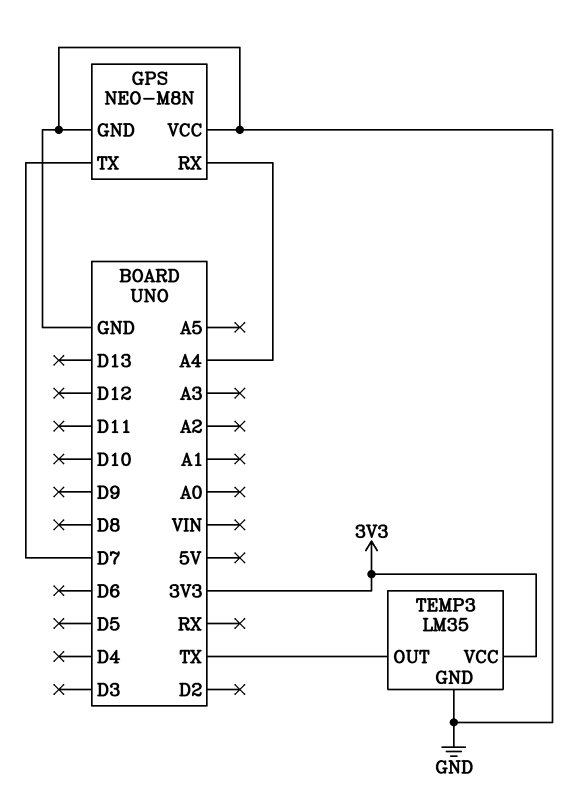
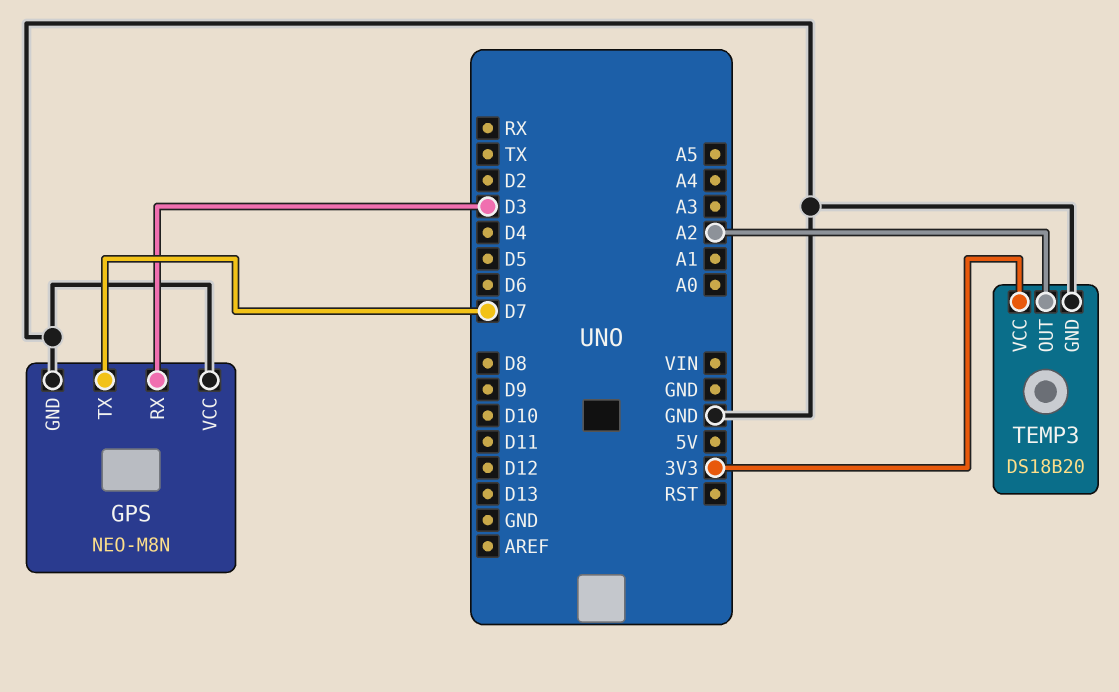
GPS pin RX: A4 -> D3
TEMP3: LM35 -> DS18B20
TEMP3 pin OUT: TX -> A2

